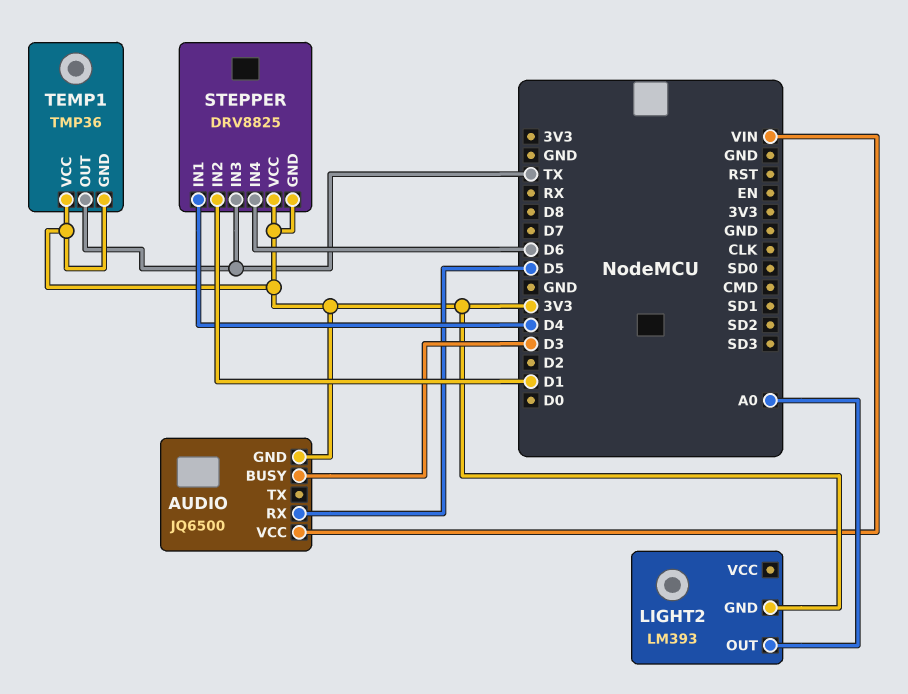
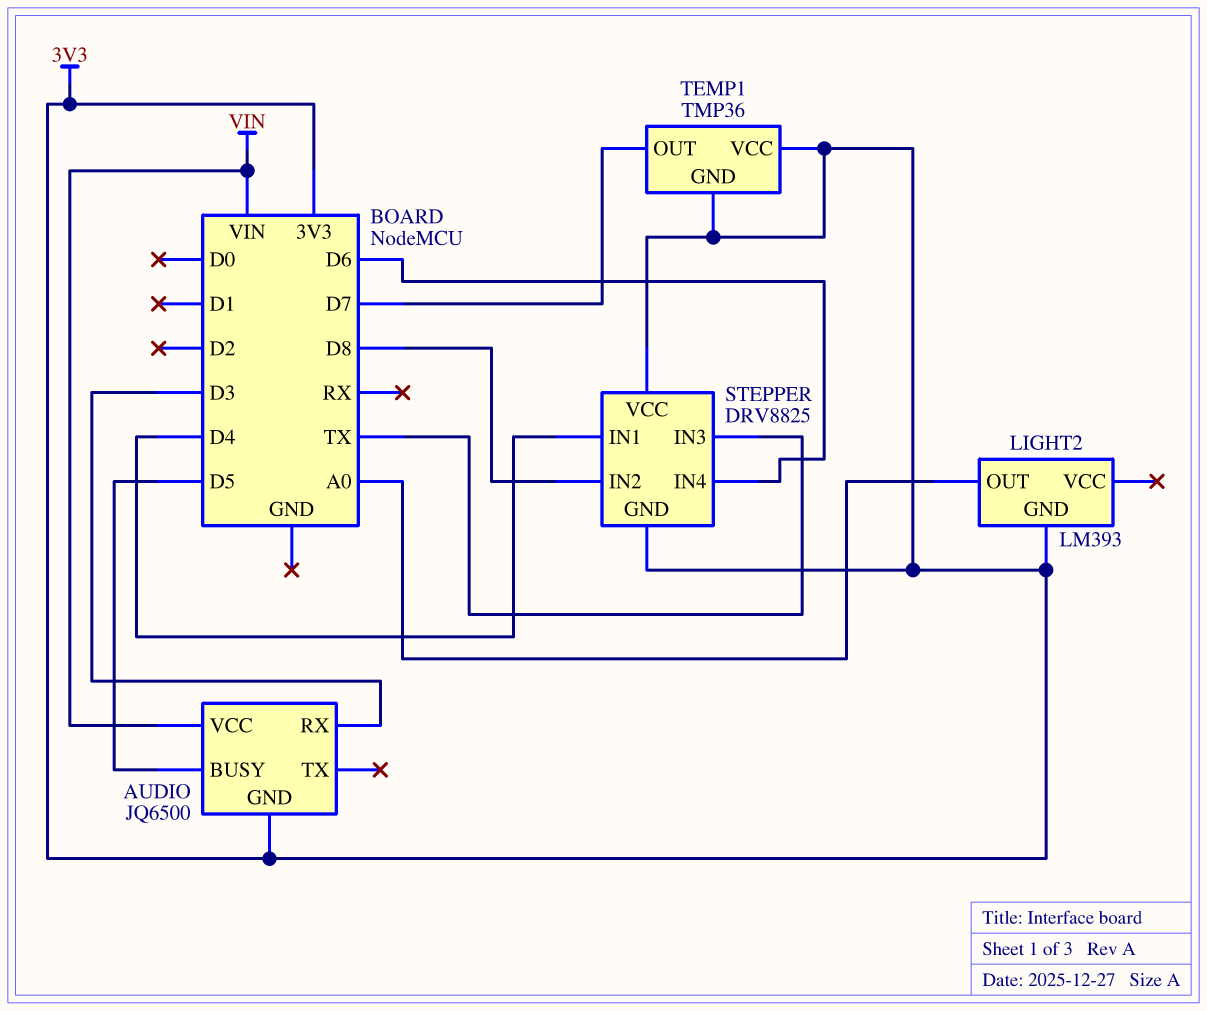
AUDIO pin BUSY: D3 -> D5
AUDIO pin RX: D5 -> D3
STEPPER pin IN2: D1 -> D8
TEMP1 pin OUT: TX -> D7

